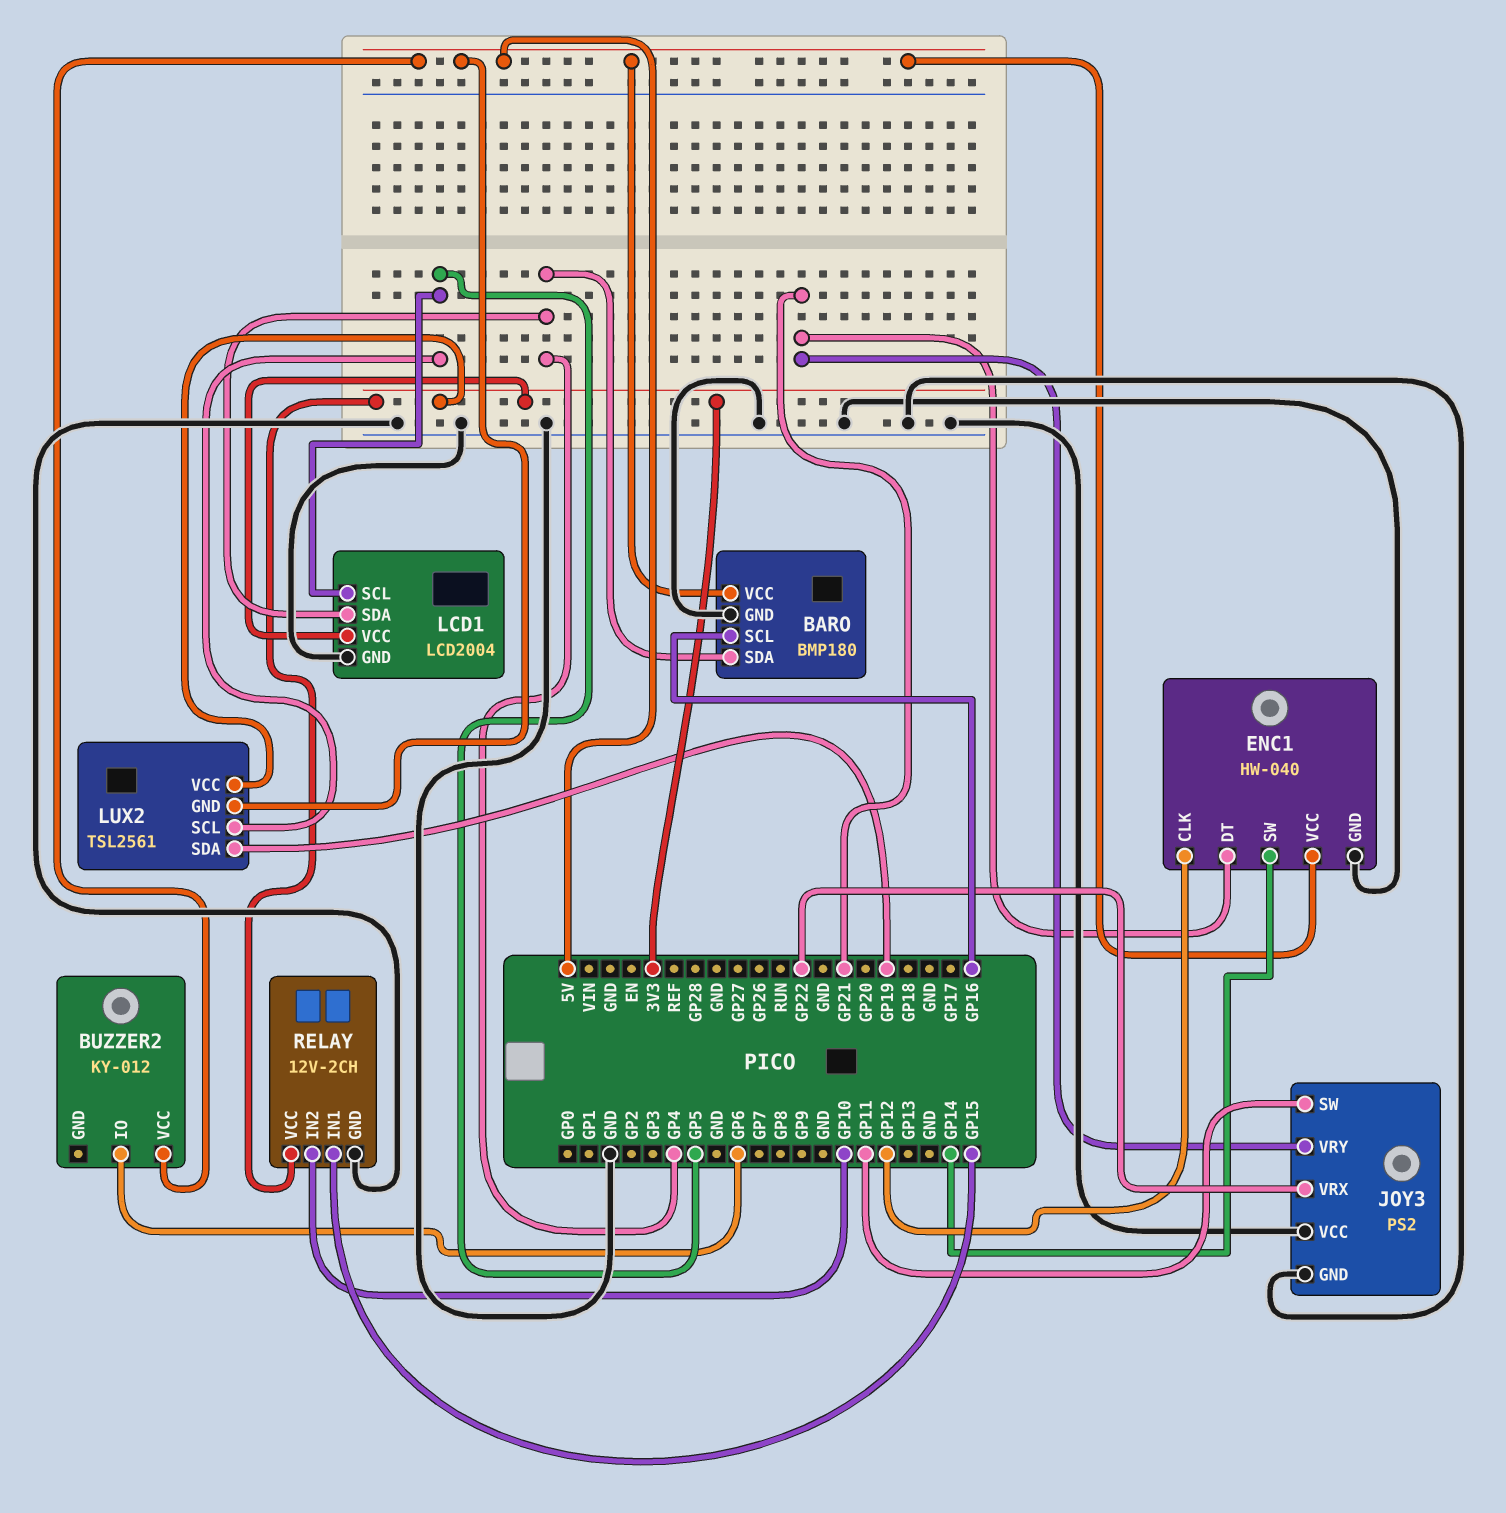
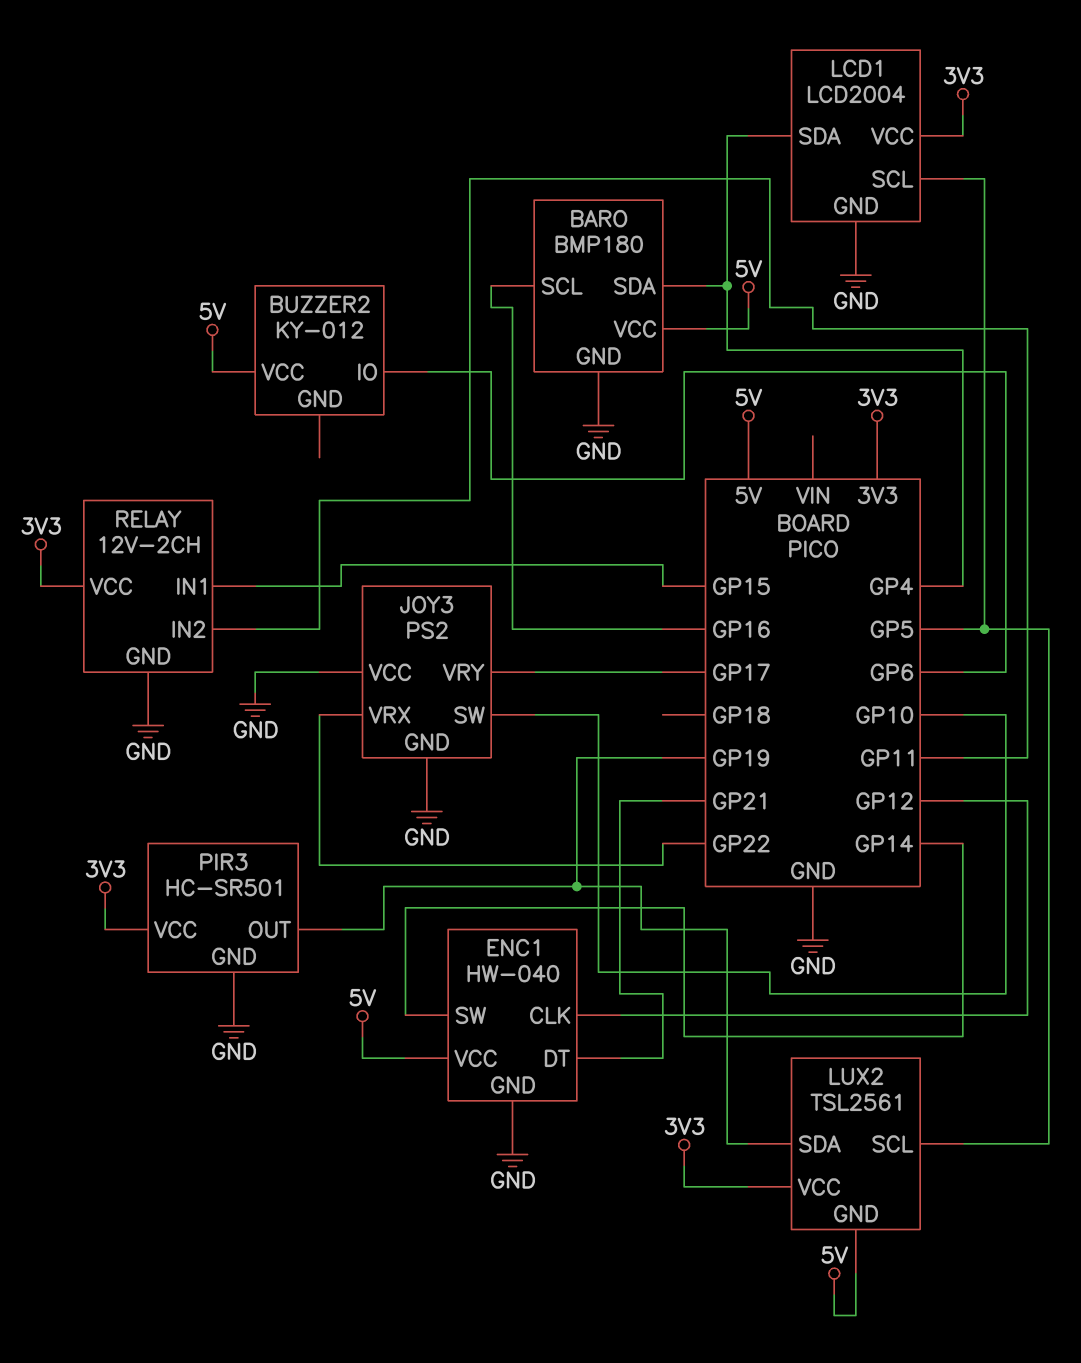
JOY3 pin SW: GP11 -> GP10
JOY3 pin VRY: GP21 -> GP17
PIR3: none -> HC-SR501
PIR3 pin GND: none -> GND
PIR3 pin OUT: none -> GP19
PIR3 pin VCC: none -> 3V3
RELAY pin IN2: GP10 -> GP11

